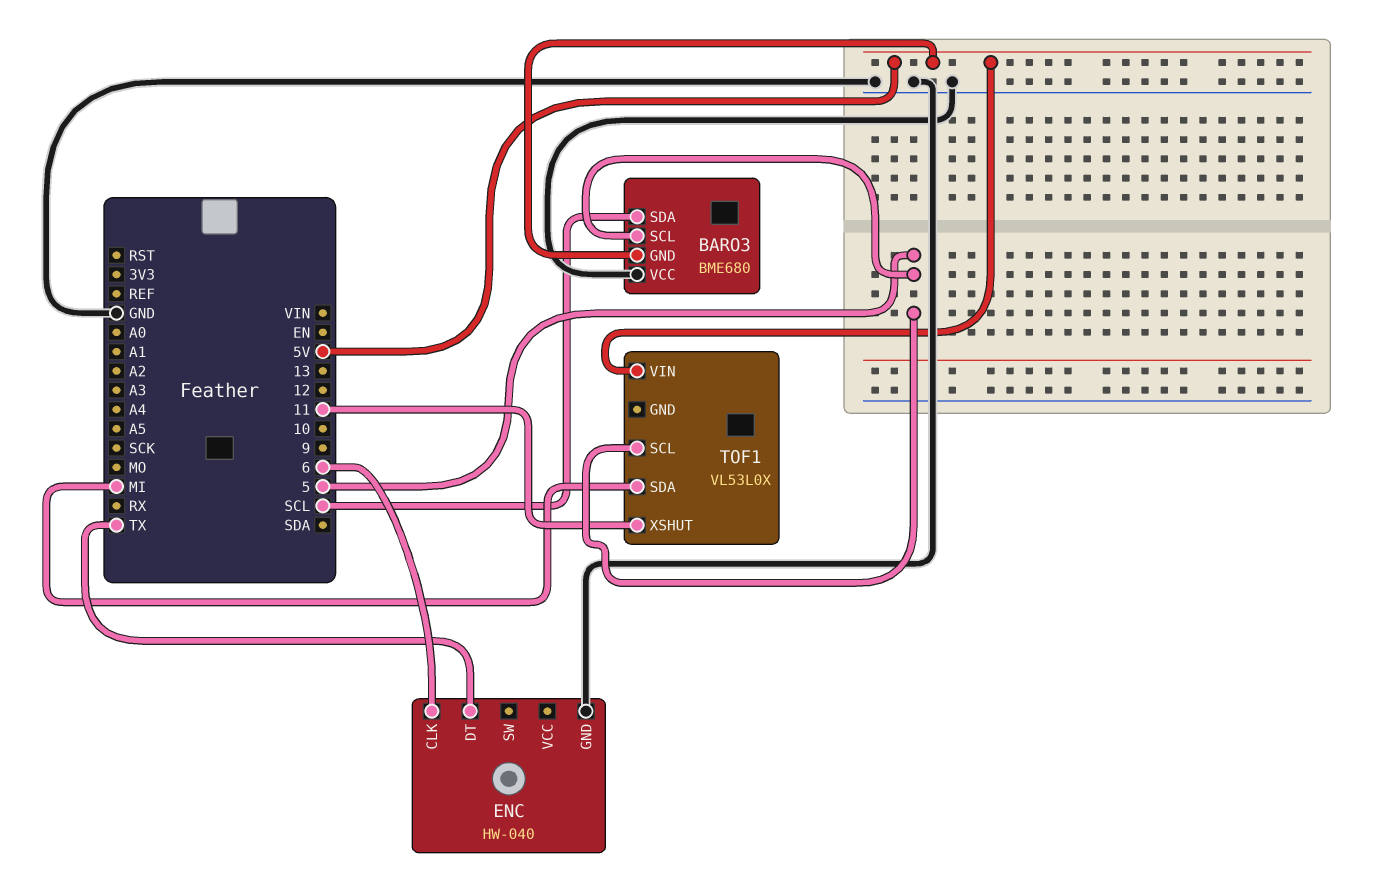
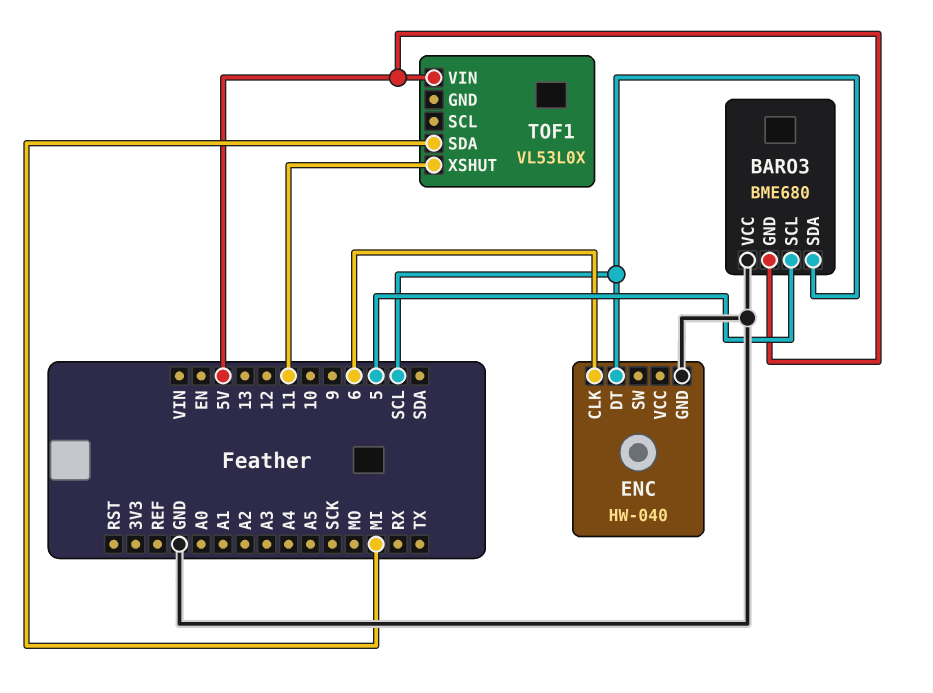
ENC pin DT: TX -> SCL
TOF1 pin SCL: 5 -> none

